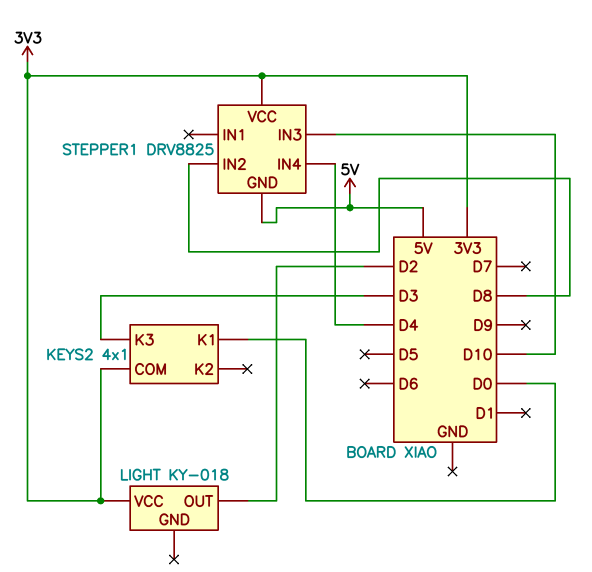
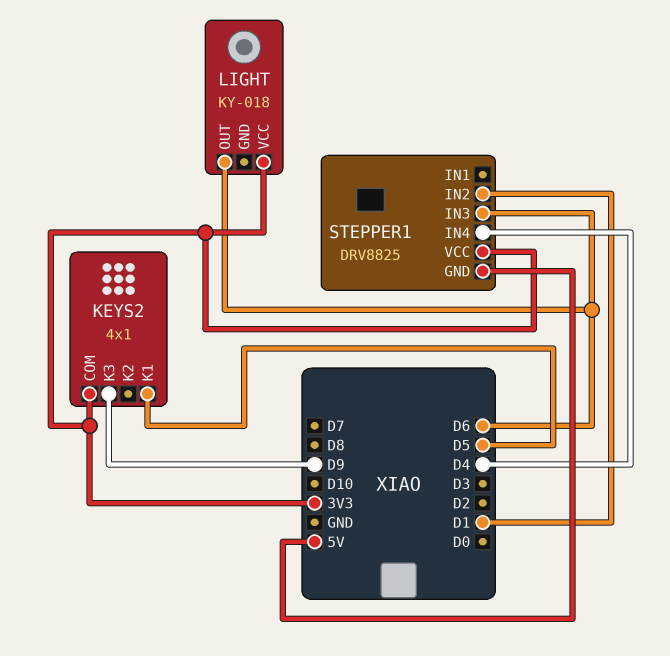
KEYS2 pin K1: D0 -> D5
KEYS2 pin K3: D3 -> D9
LIGHT pin OUT: D2 -> D6
STEPPER1 pin IN2: D8 -> D1
STEPPER1 pin IN3: D10 -> D6

